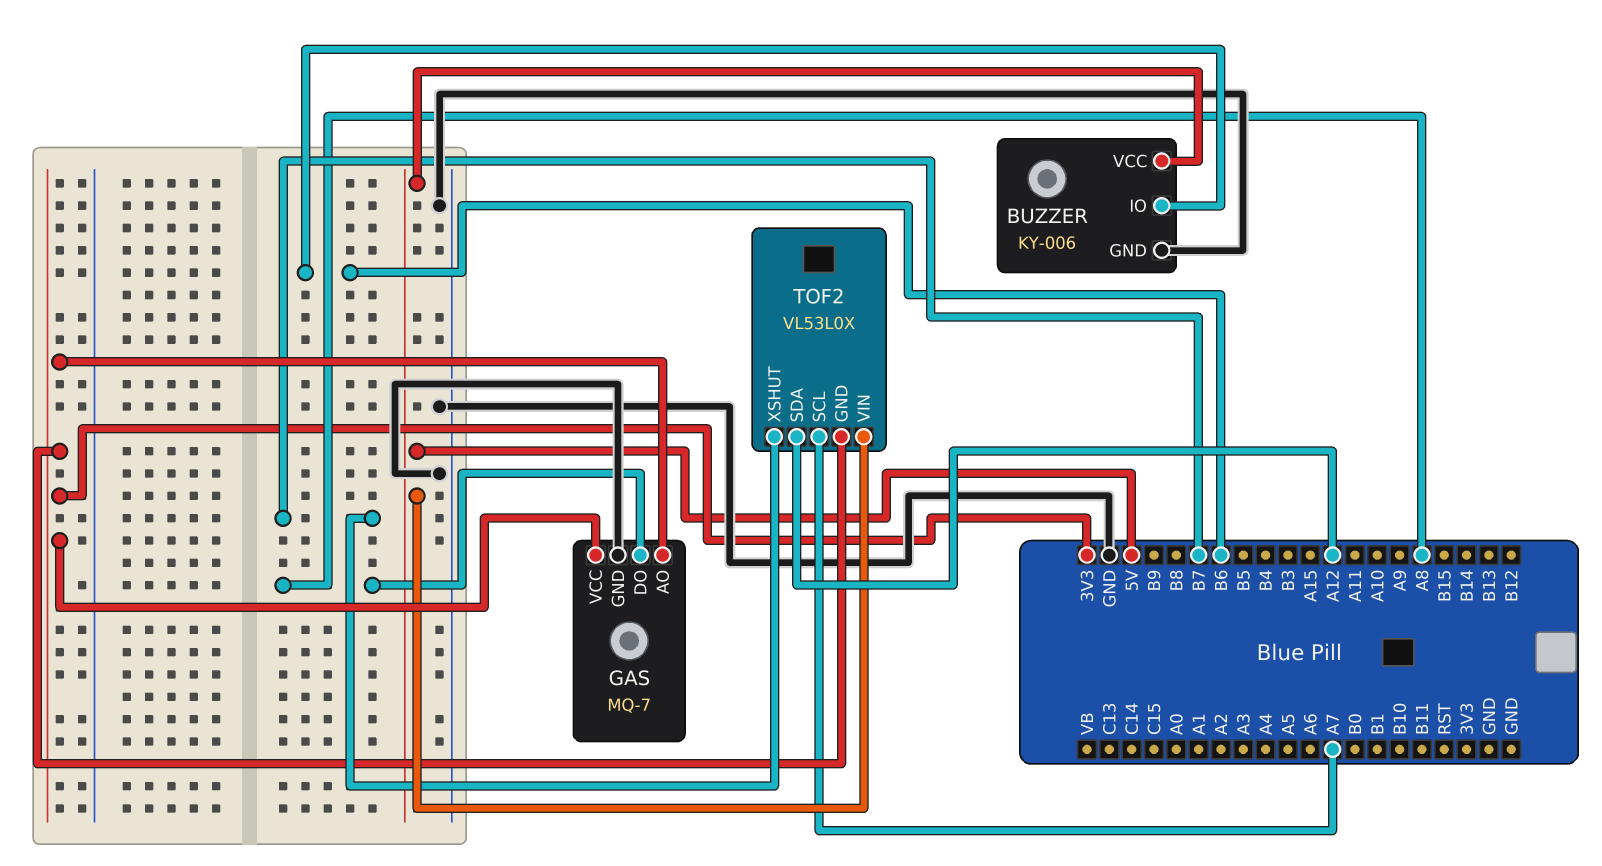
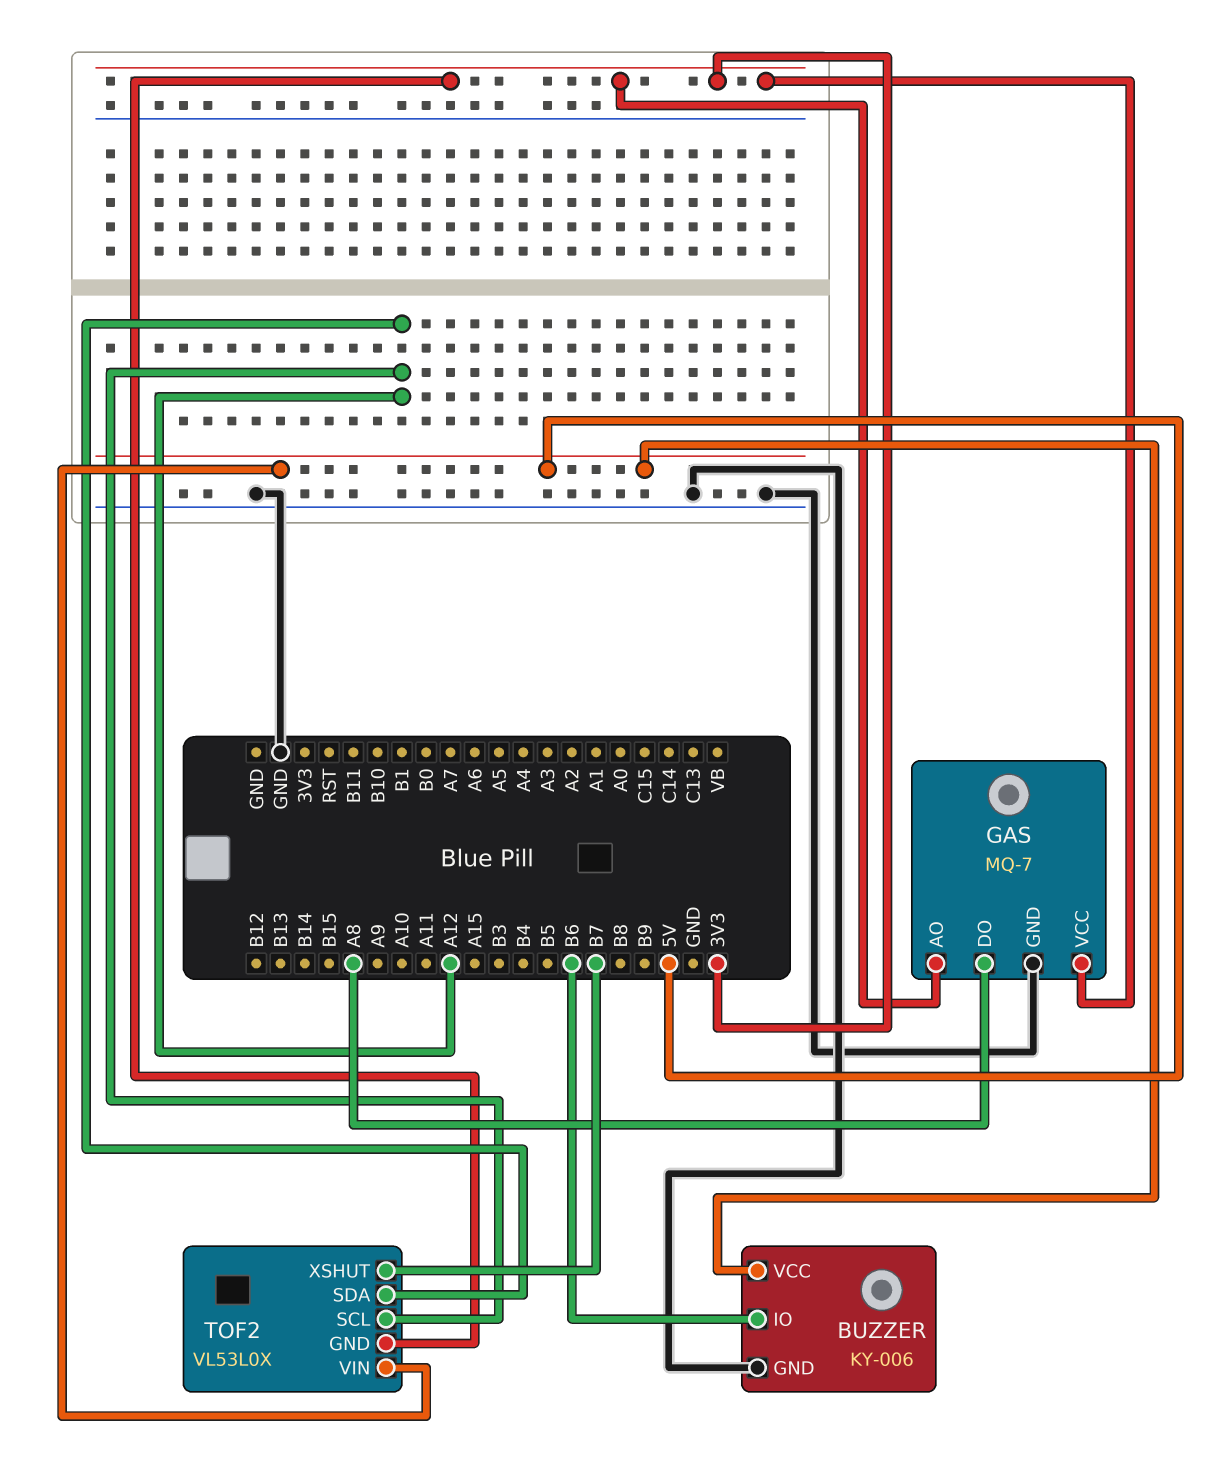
TOF2 pin SCL: A7 -> A12

